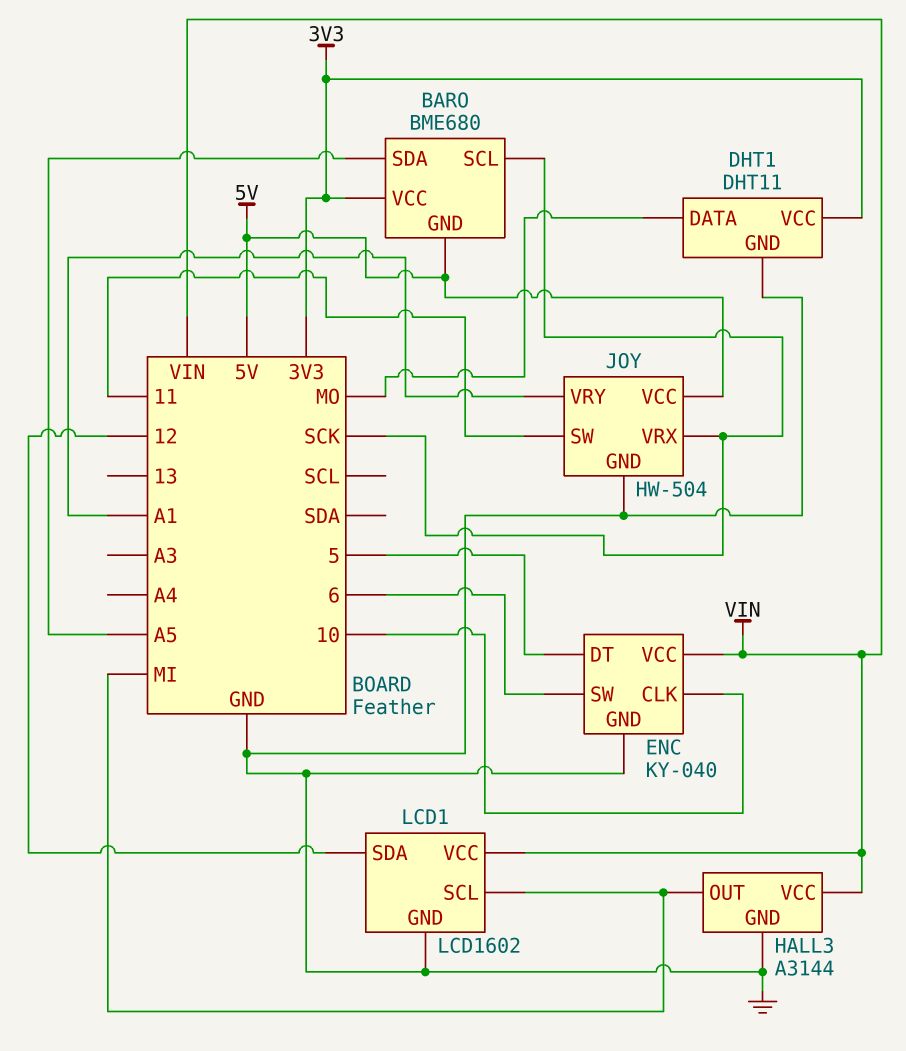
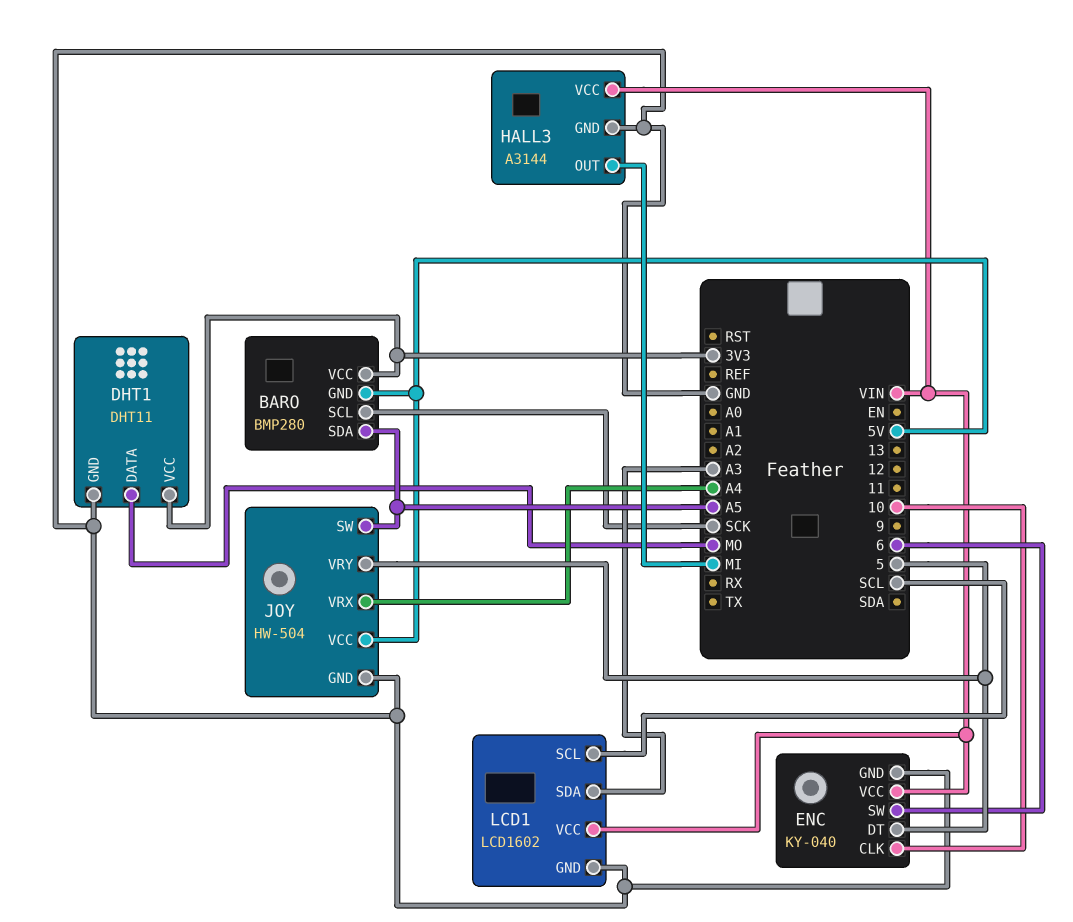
BARO: BME680 -> BMP280
JOY pin SW: 11 -> A5
JOY pin VRX: SCK -> A4
JOY pin VRY: A1 -> 5
LCD1 pin SCL: MI -> SCL
LCD1 pin SDA: 12 -> A3

